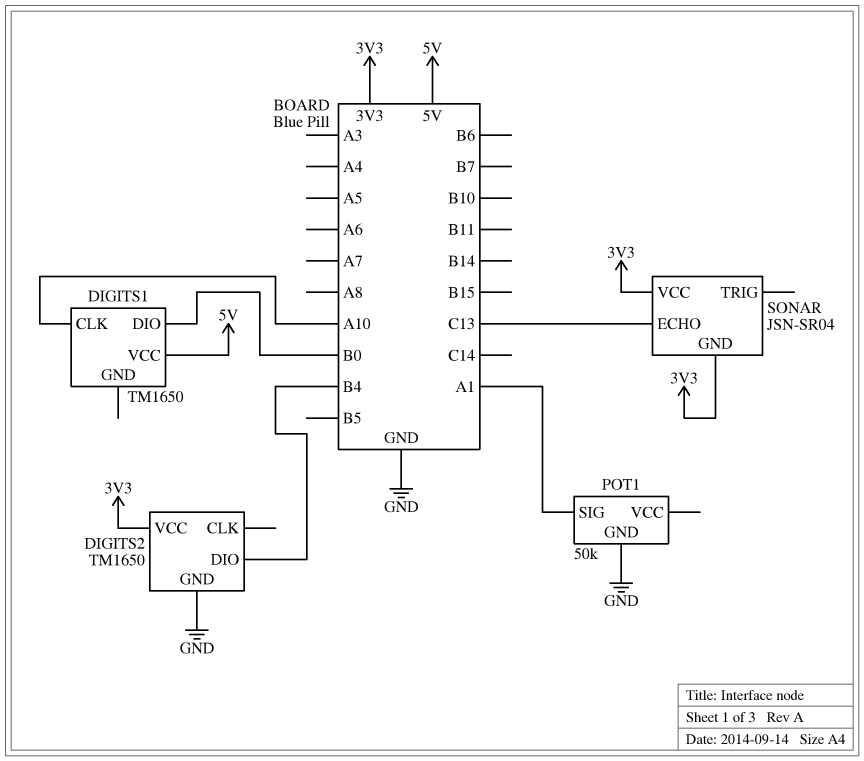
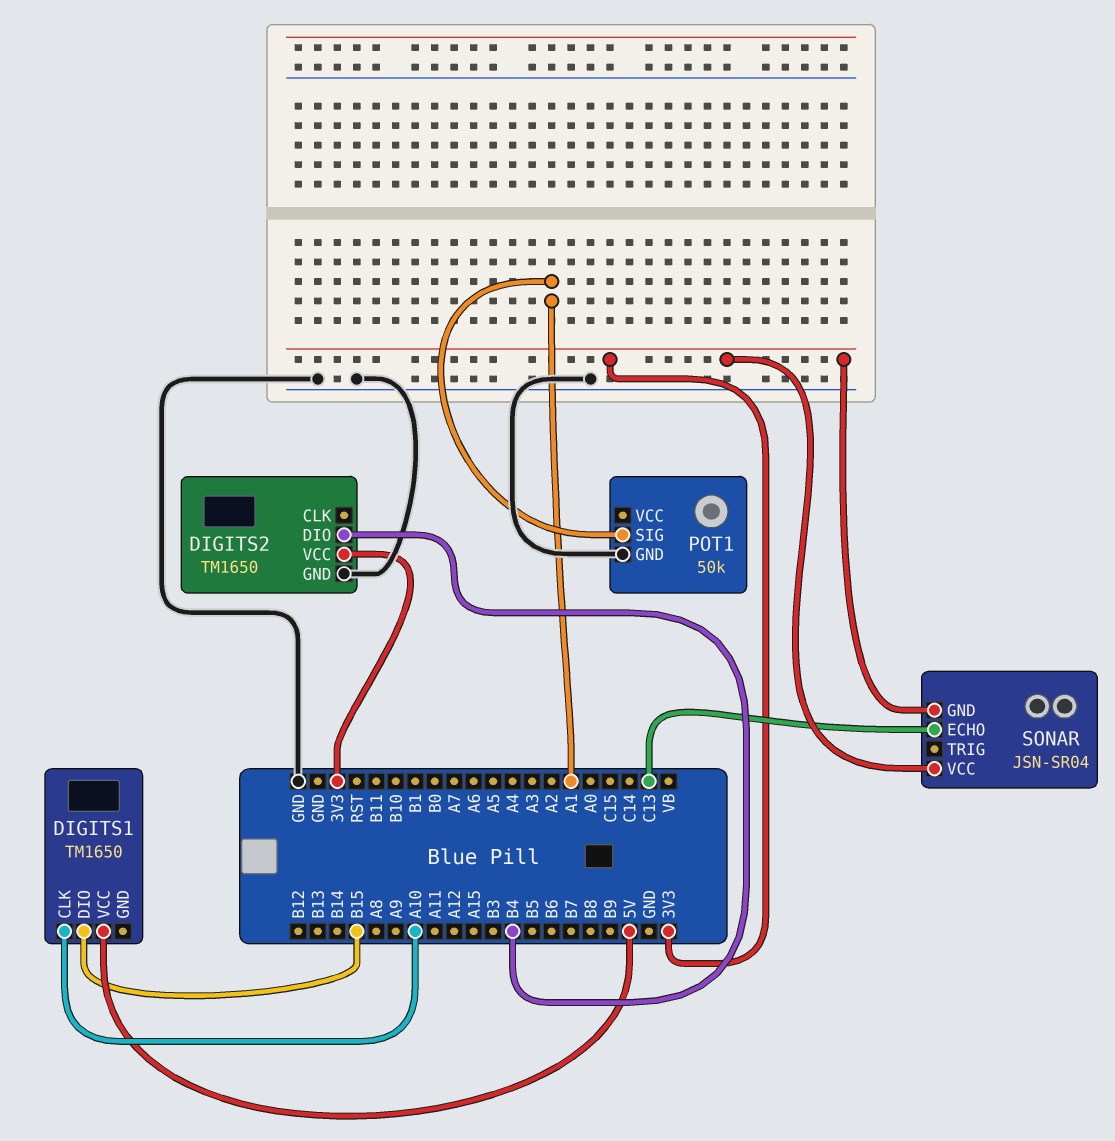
DIGITS1 pin DIO: B0 -> B15

